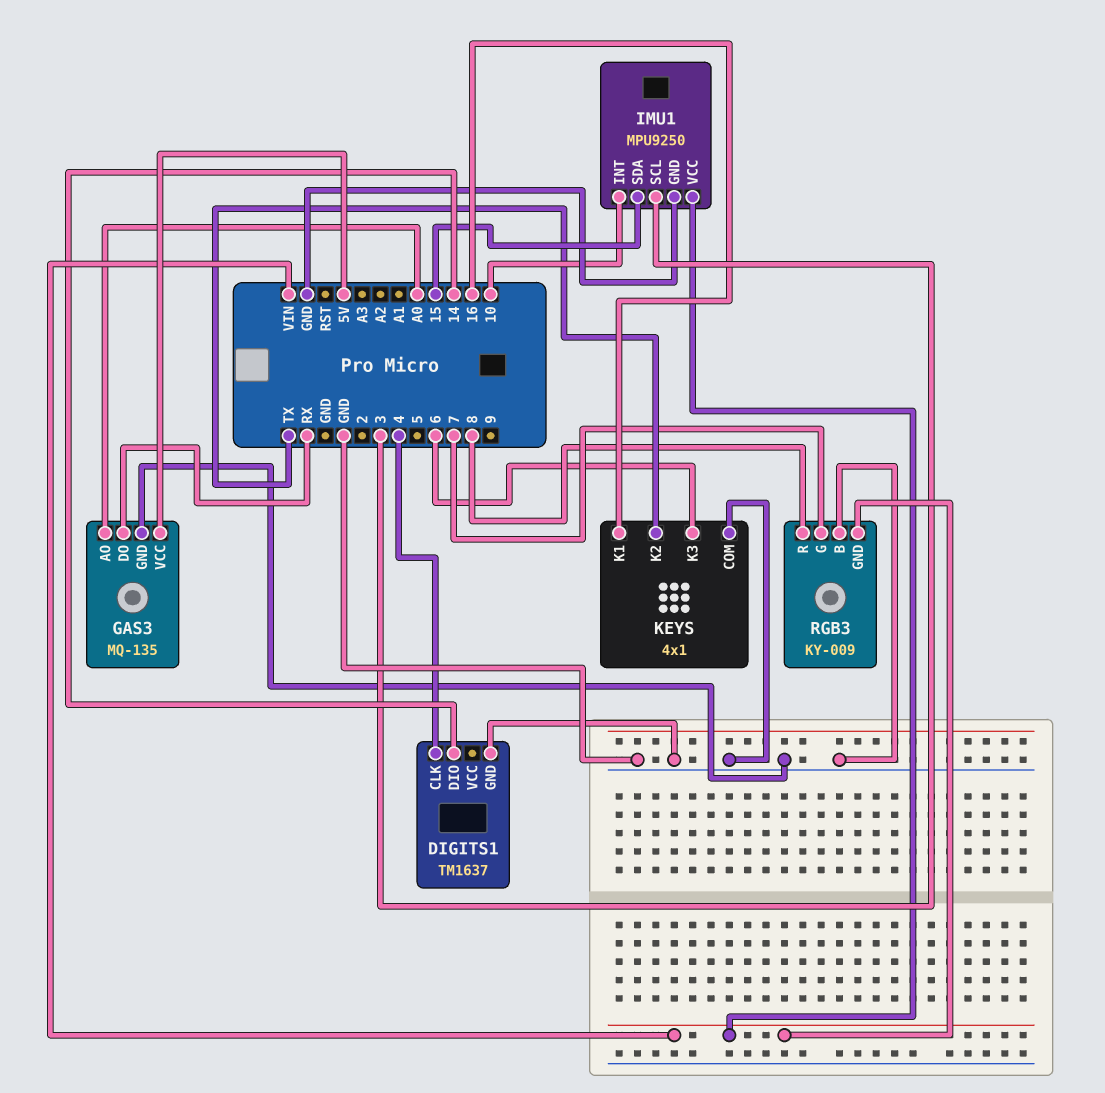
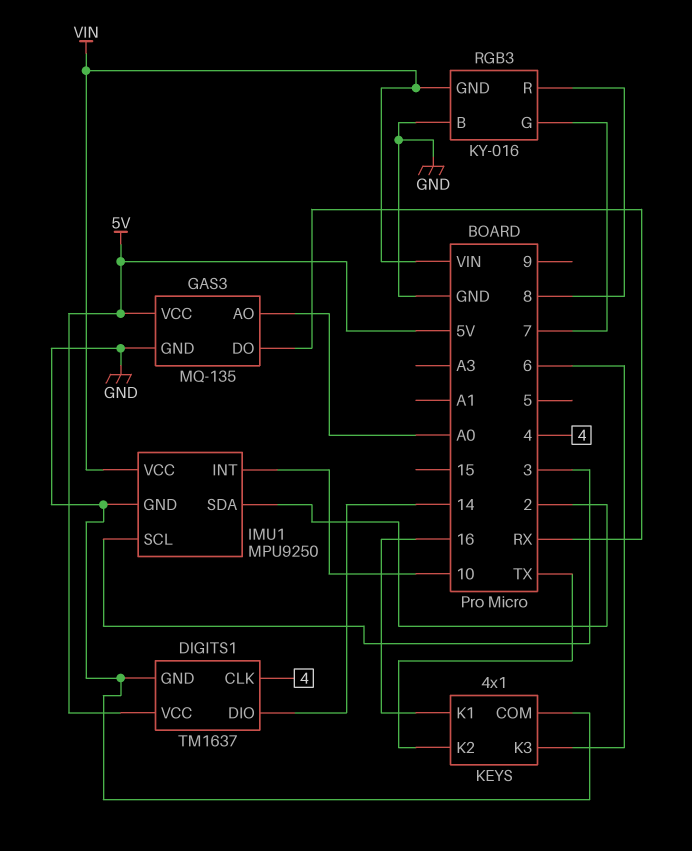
DIGITS1 pin VCC: none -> 5V
IMU1 pin SDA: 15 -> 2
RGB3: KY-009 -> KY-016

